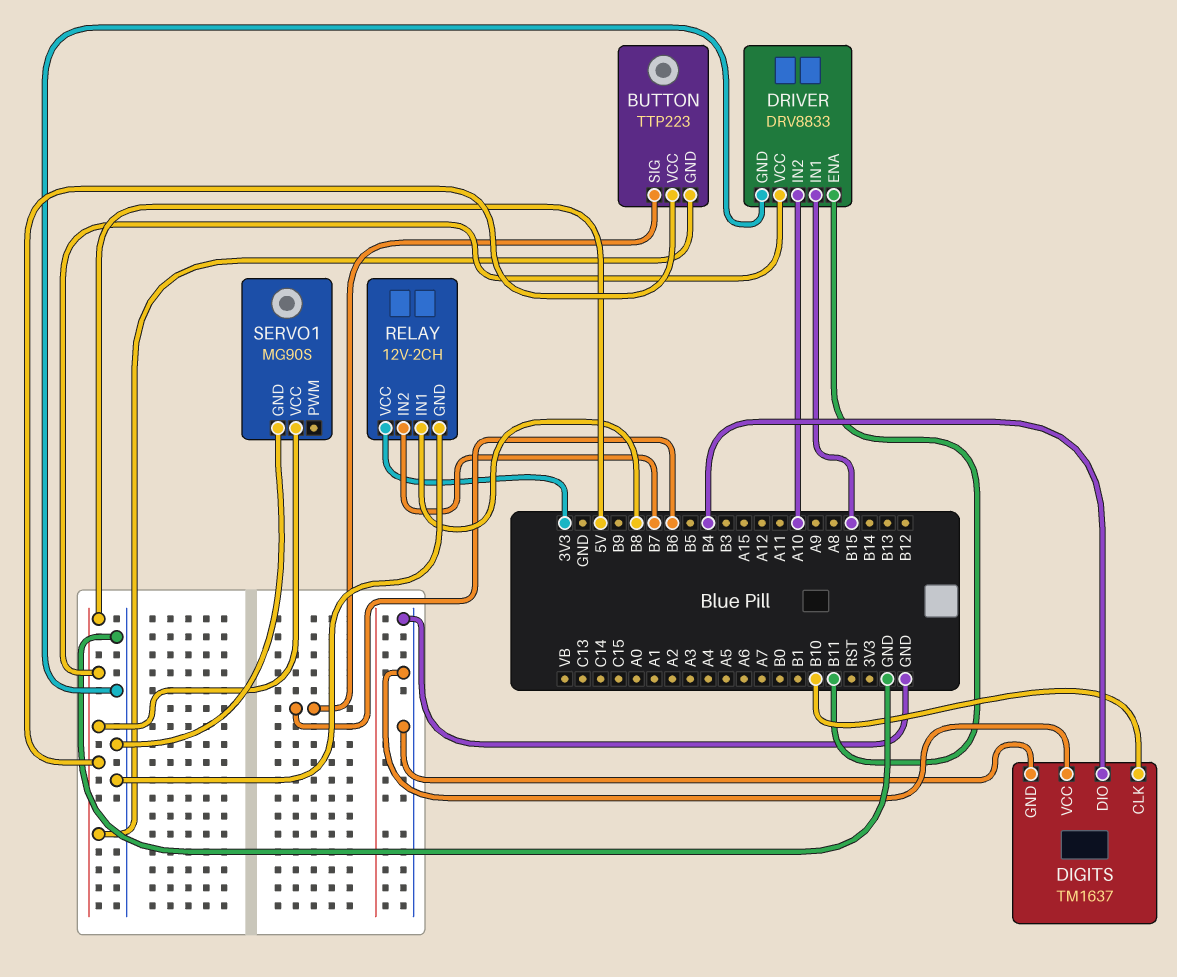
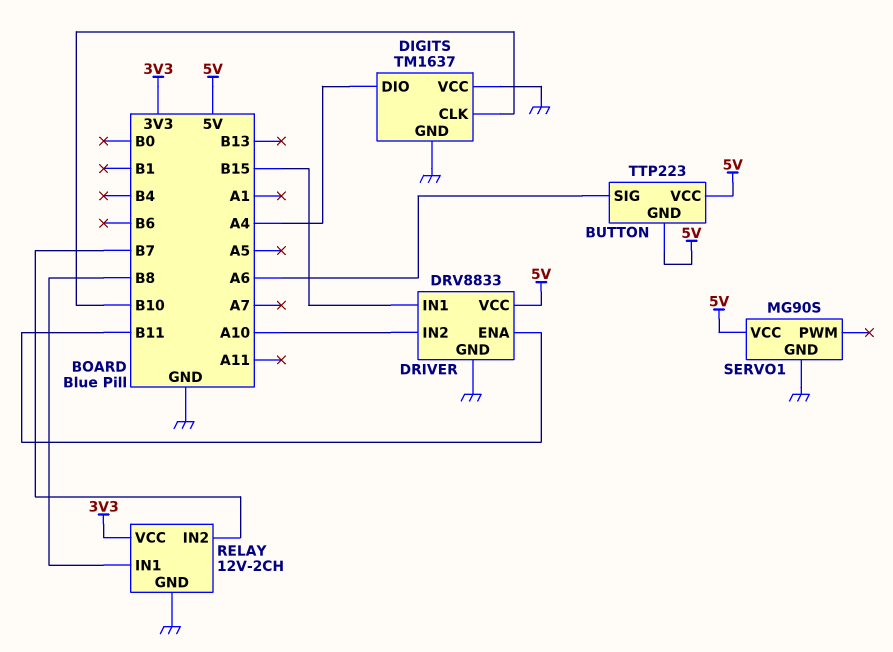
BUTTON pin SIG: B6 -> A6
DIGITS pin DIO: B4 -> A4

